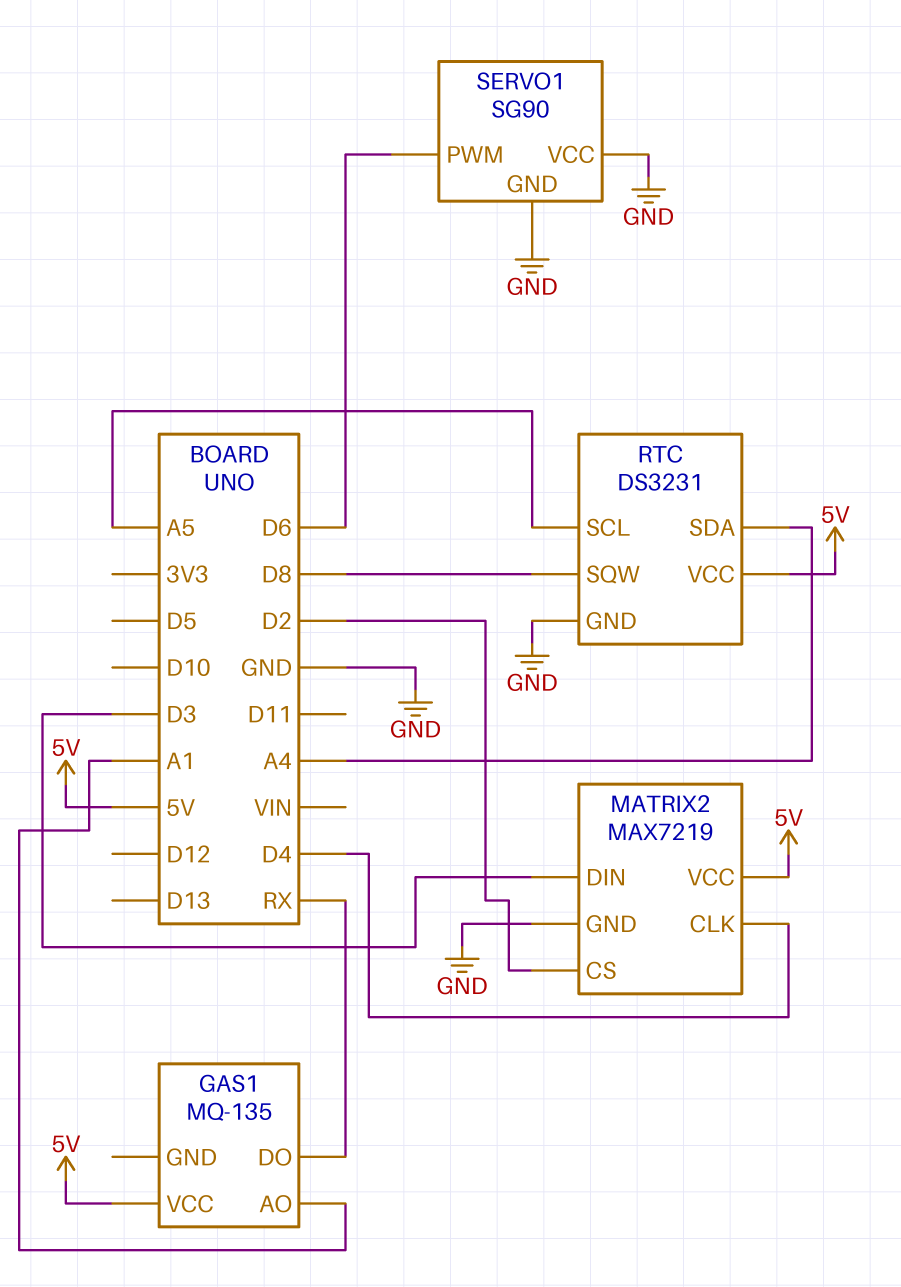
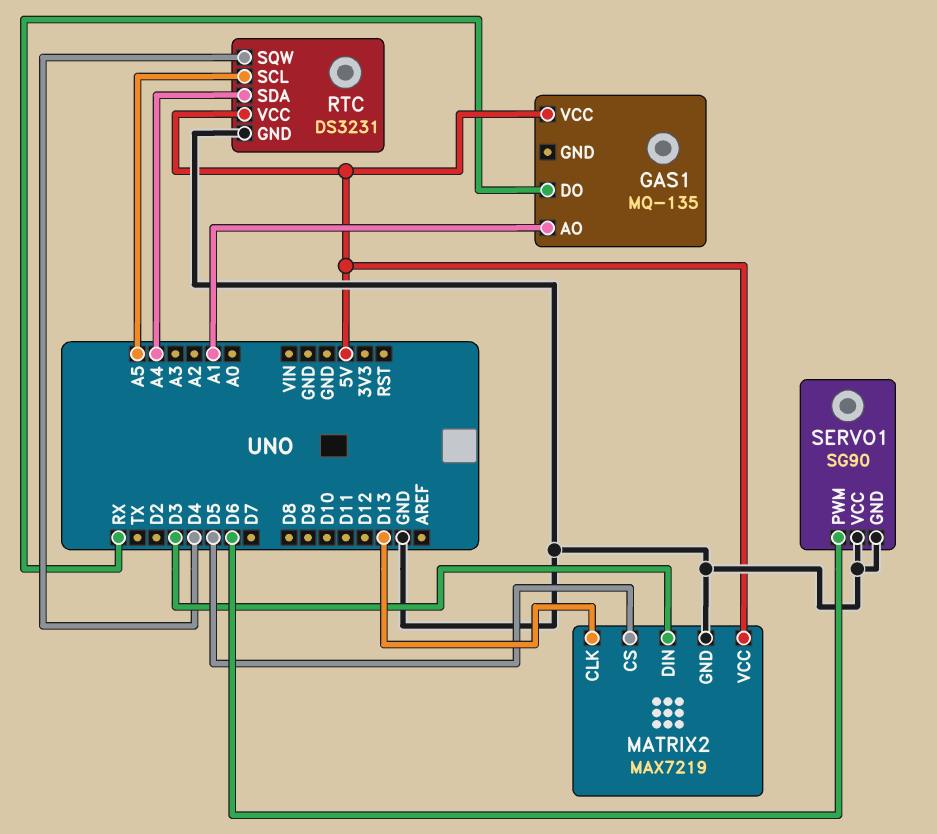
MATRIX2 pin CLK: D4 -> D13
MATRIX2 pin CS: D2 -> D5
RTC pin SQW: D8 -> D4

